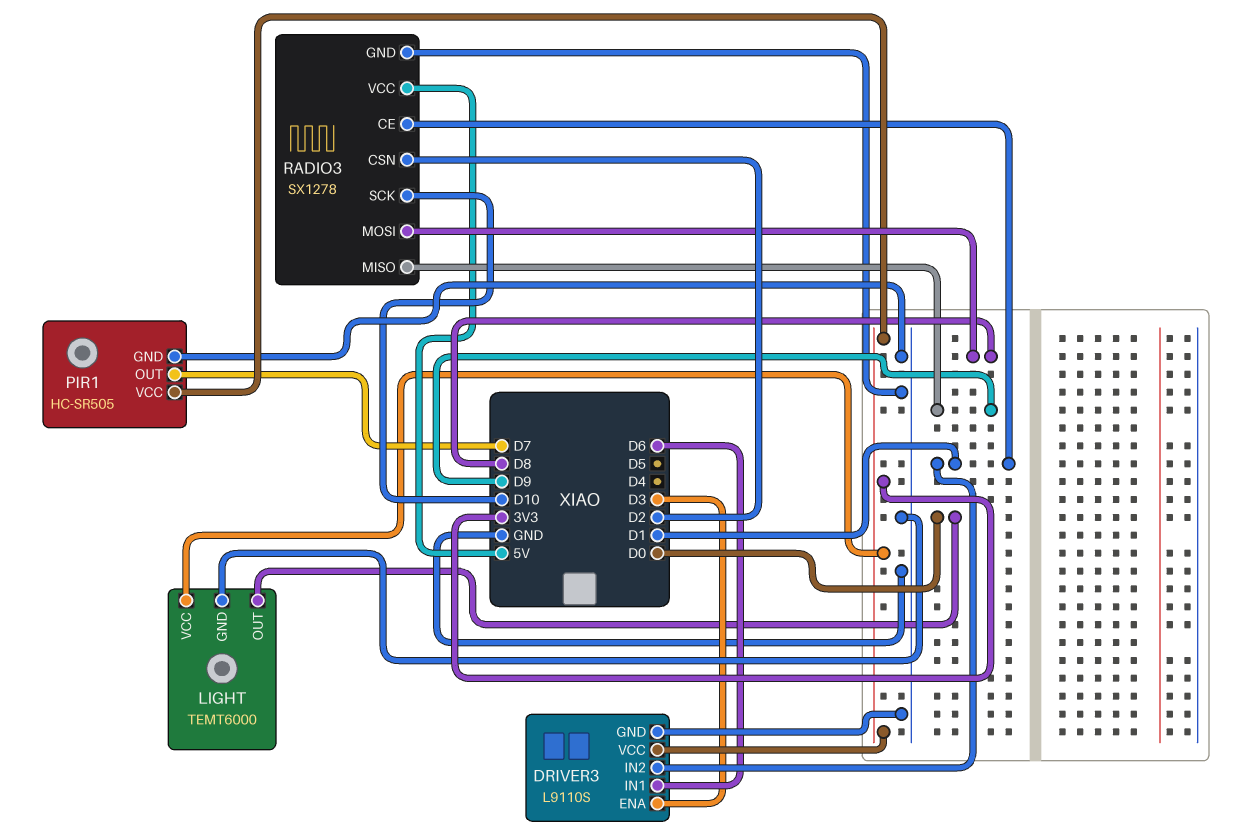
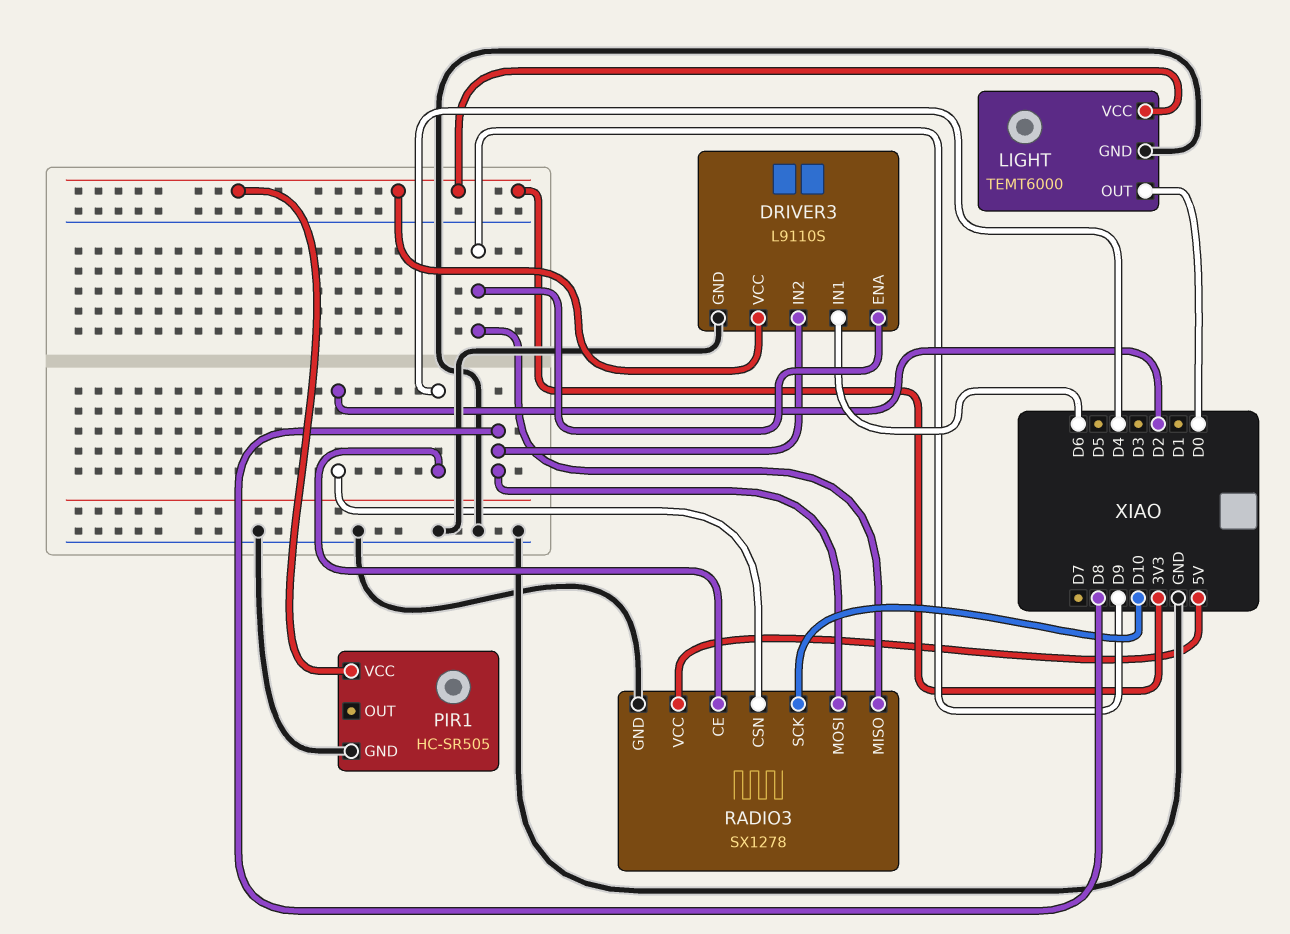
DRIVER3 pin ENA: D3 -> D9
DRIVER3 pin IN2: D1 -> D8
PIR1 pin OUT: D7 -> none
RADIO3 pin CE: D1 -> D4

